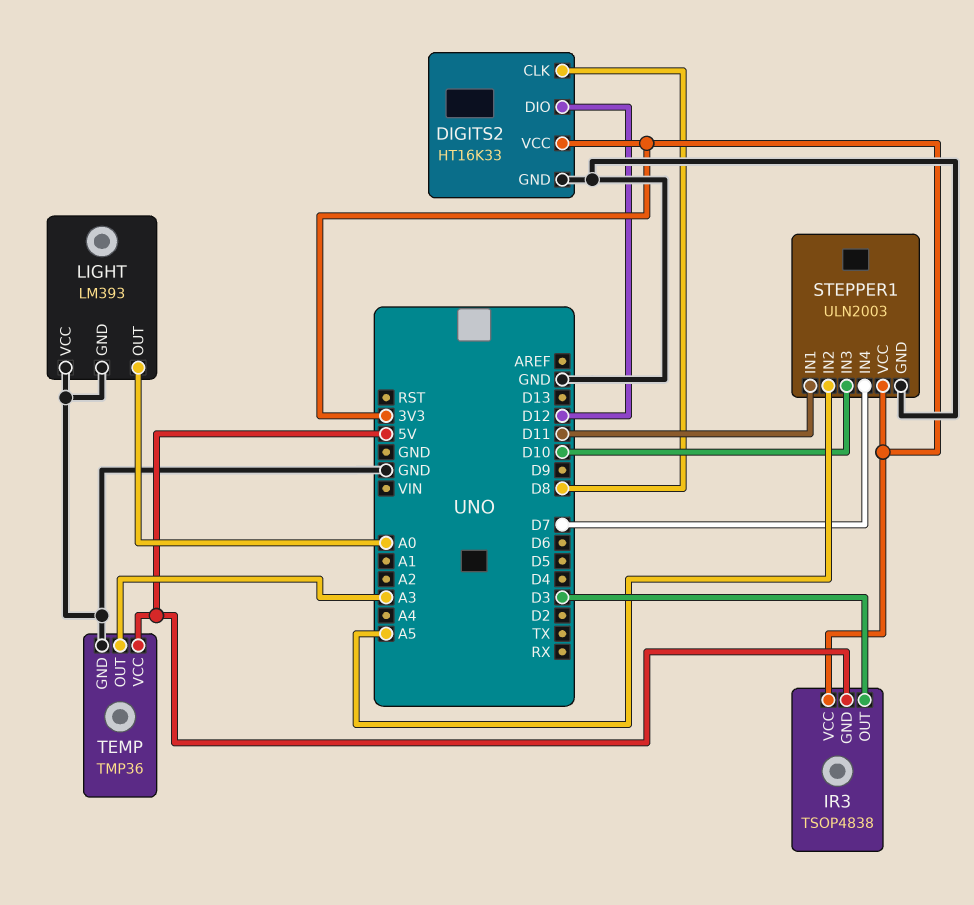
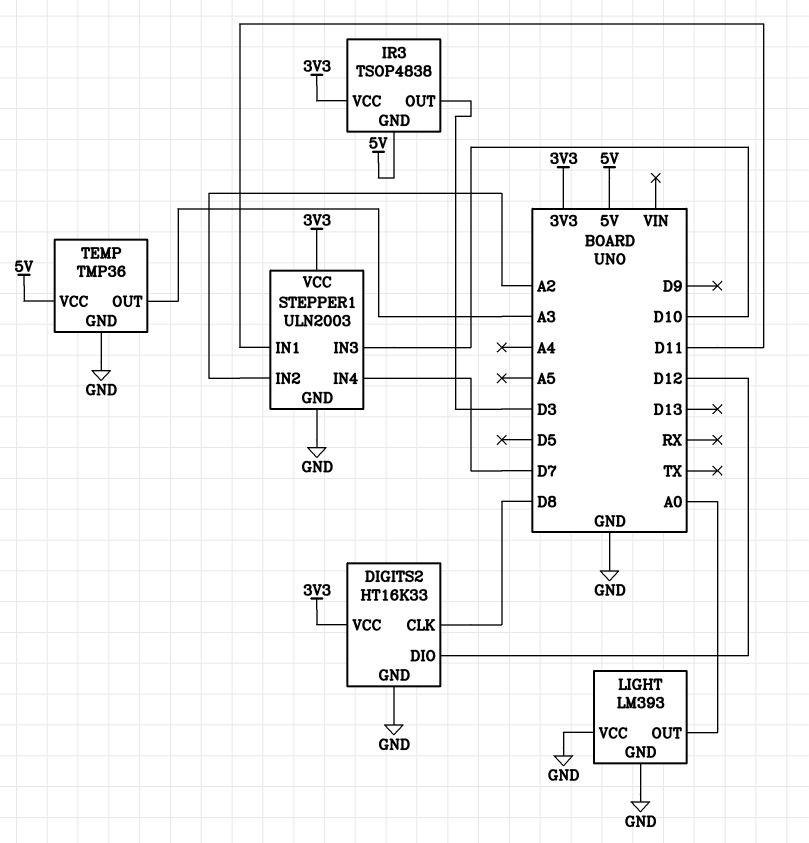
STEPPER1 pin IN2: A5 -> A2

